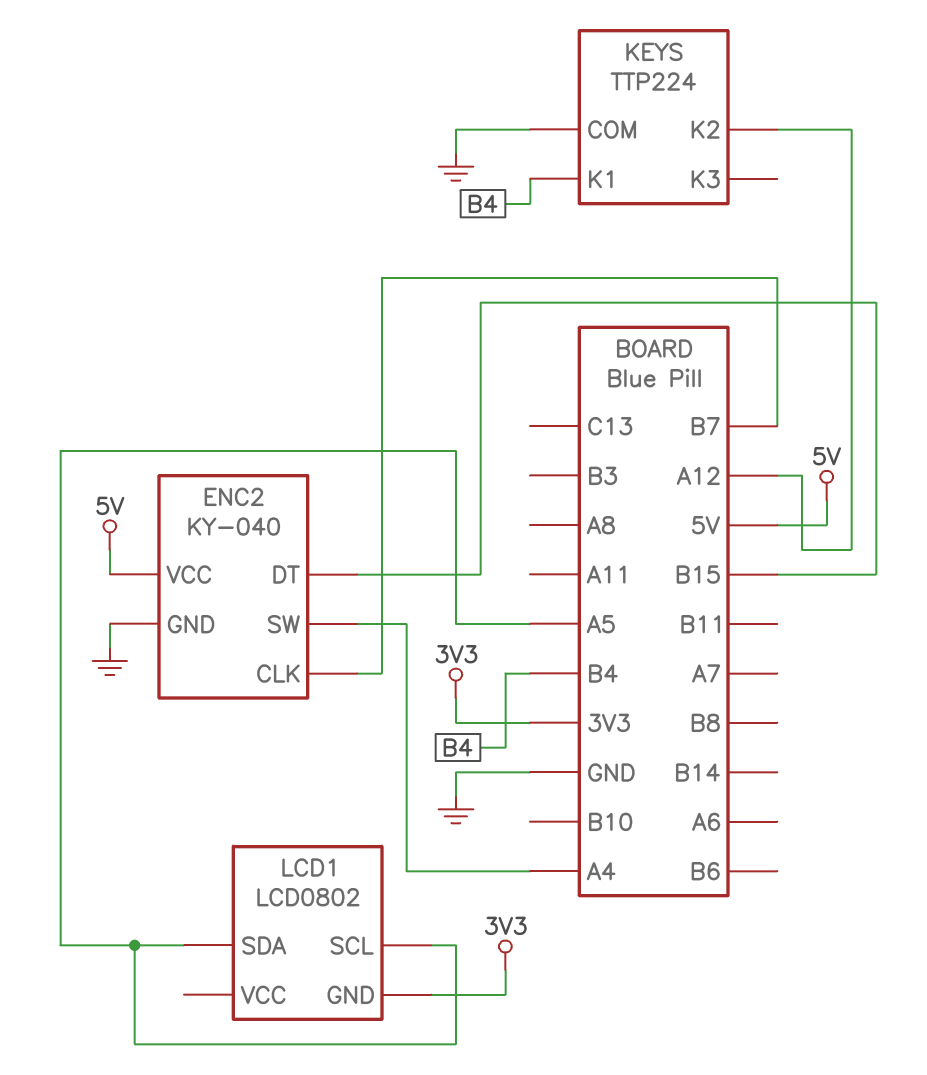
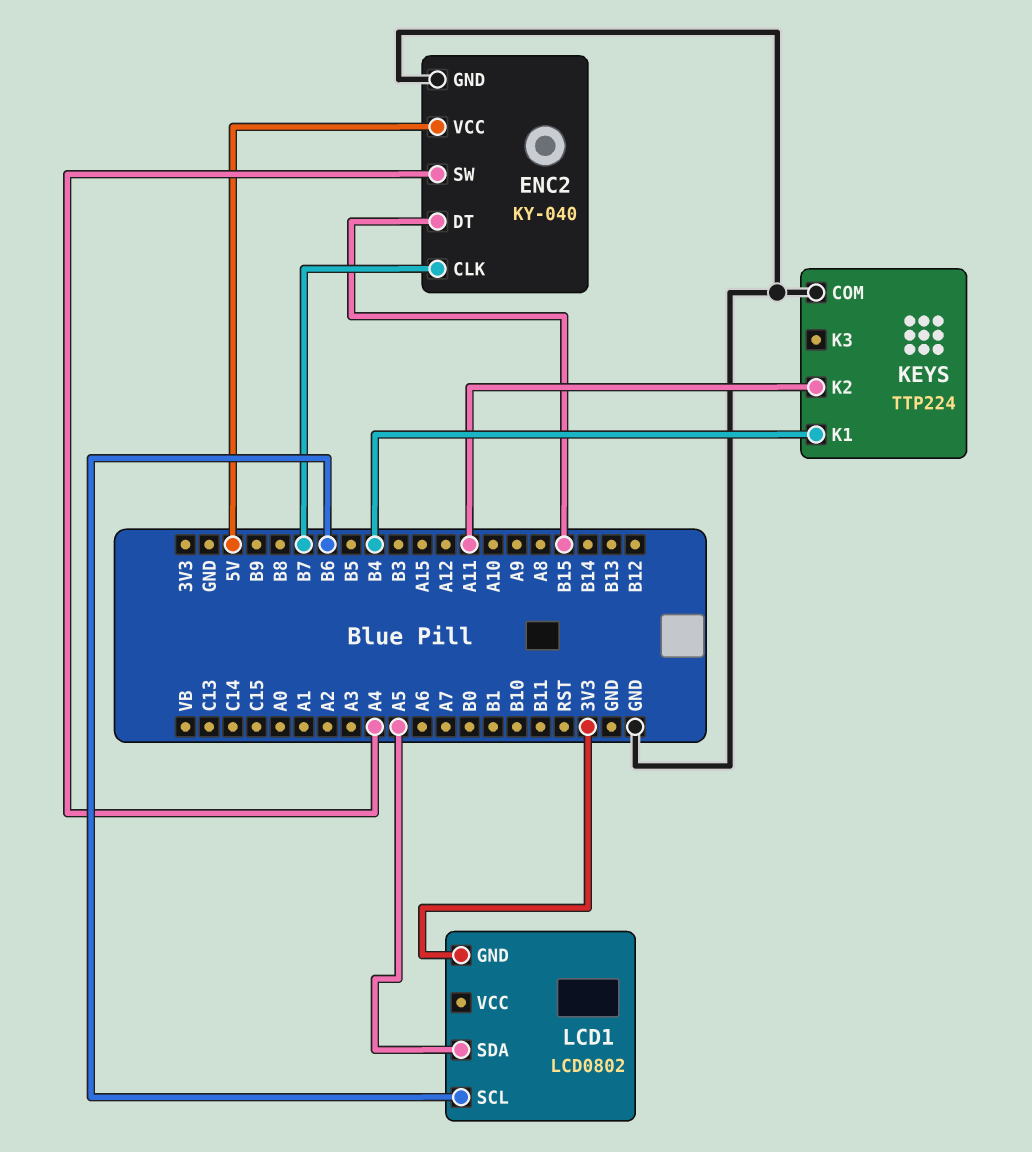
KEYS pin K2: A12 -> A11
LCD1 pin SCL: A5 -> B6

